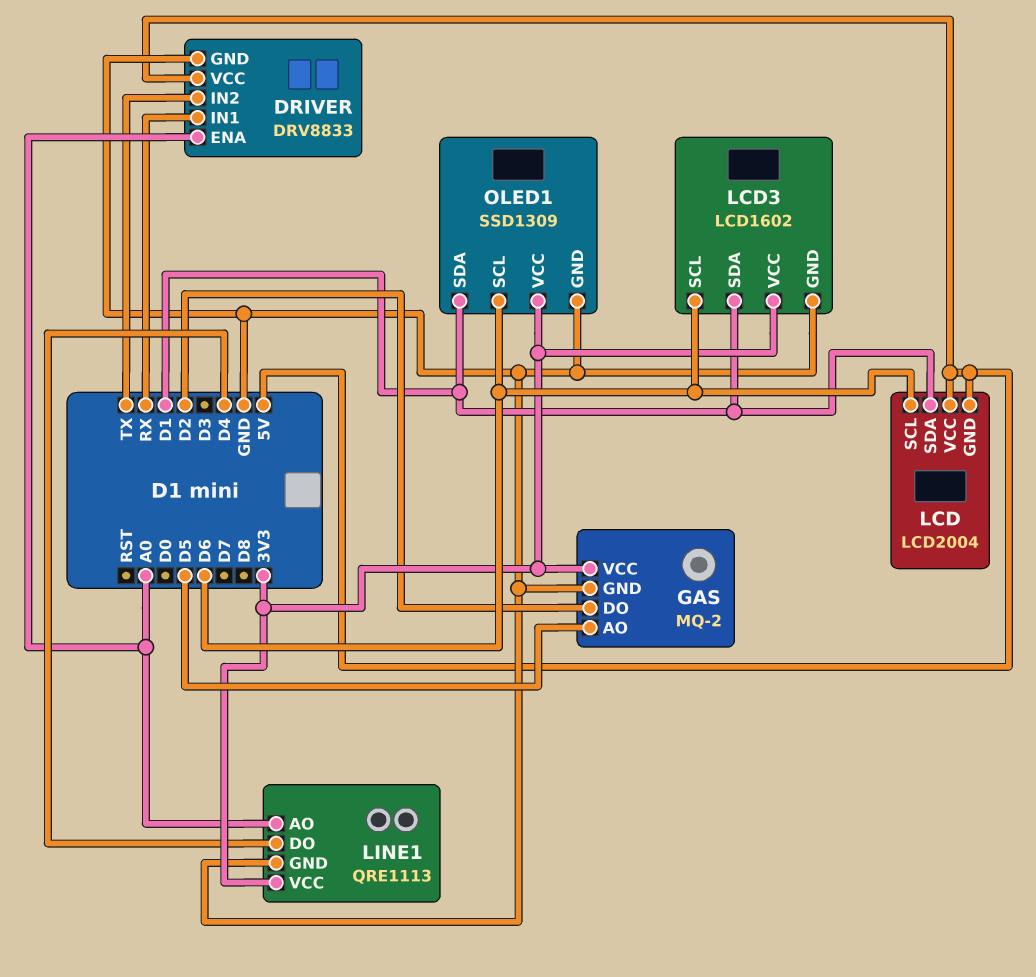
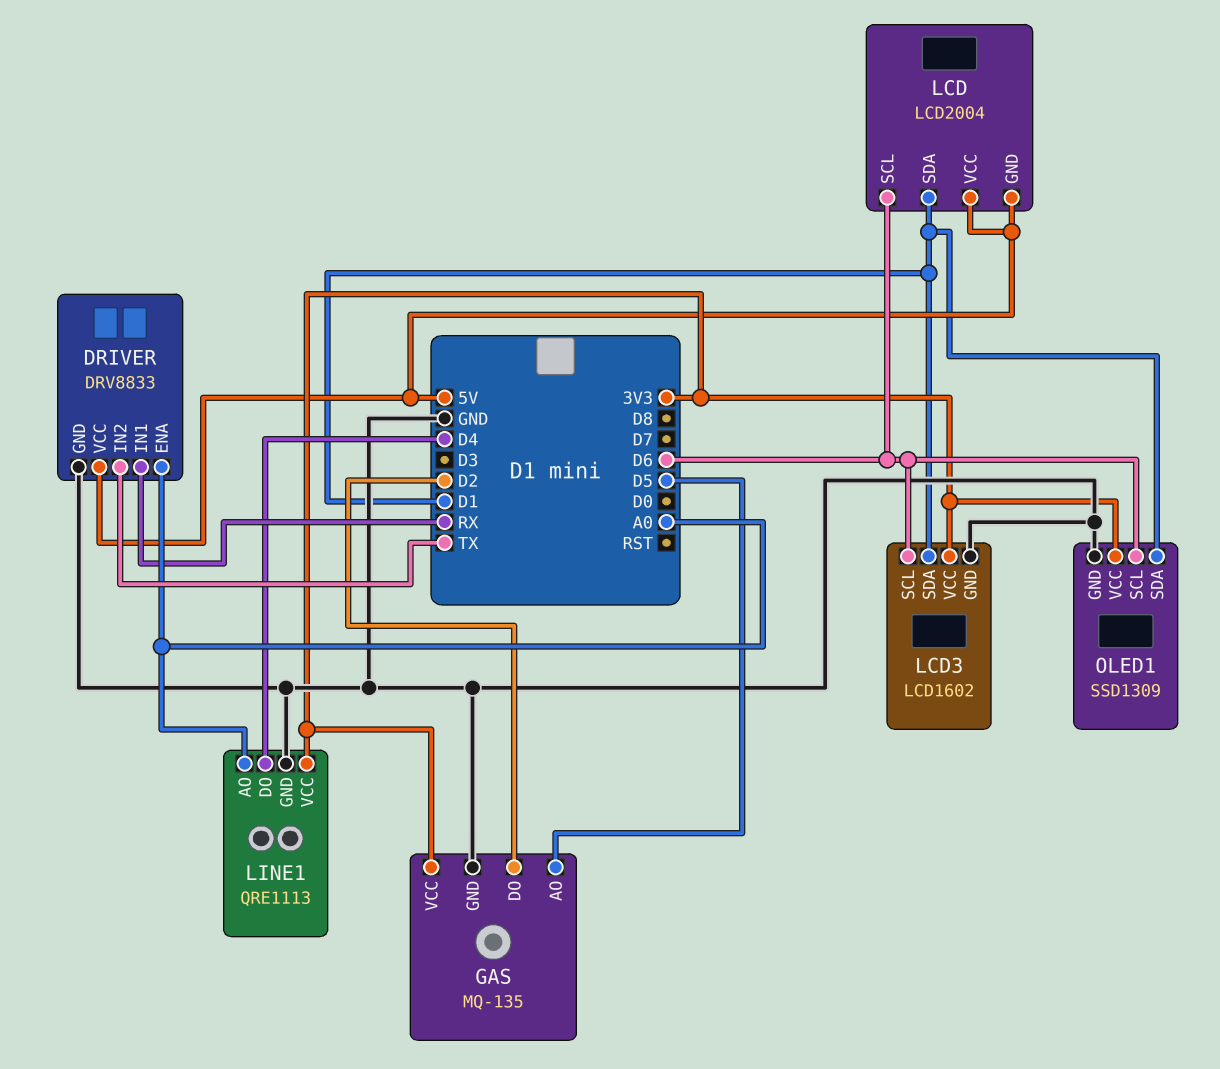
GAS: MQ-2 -> MQ-135

